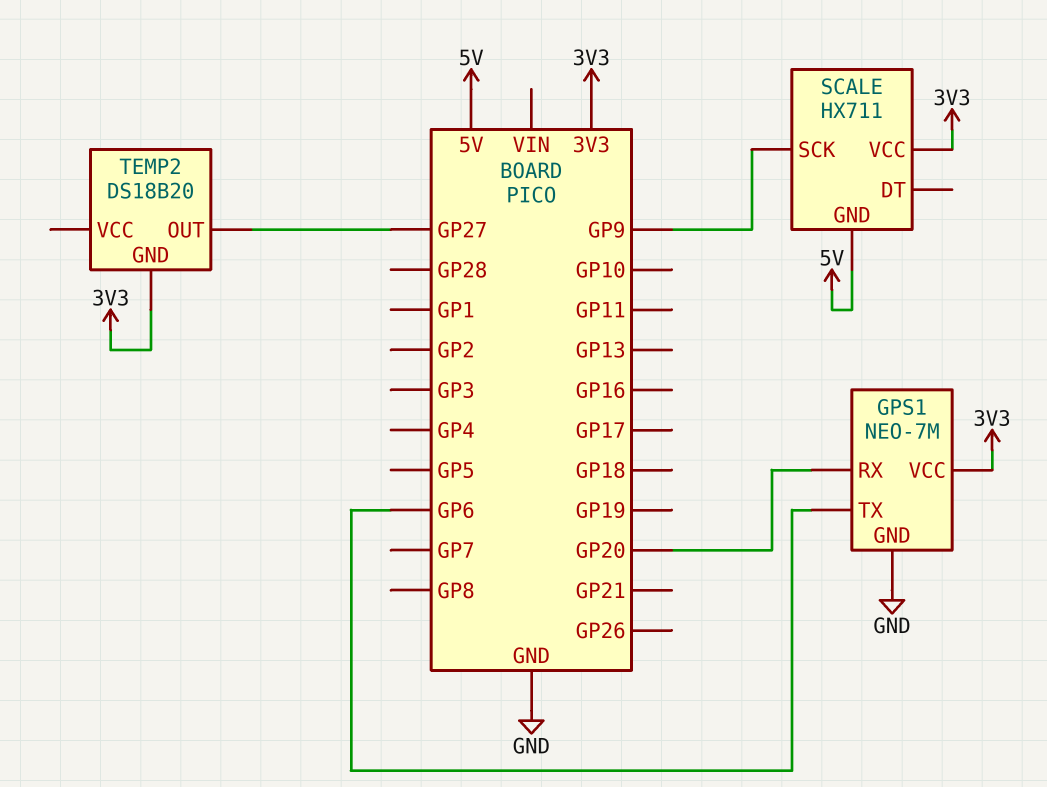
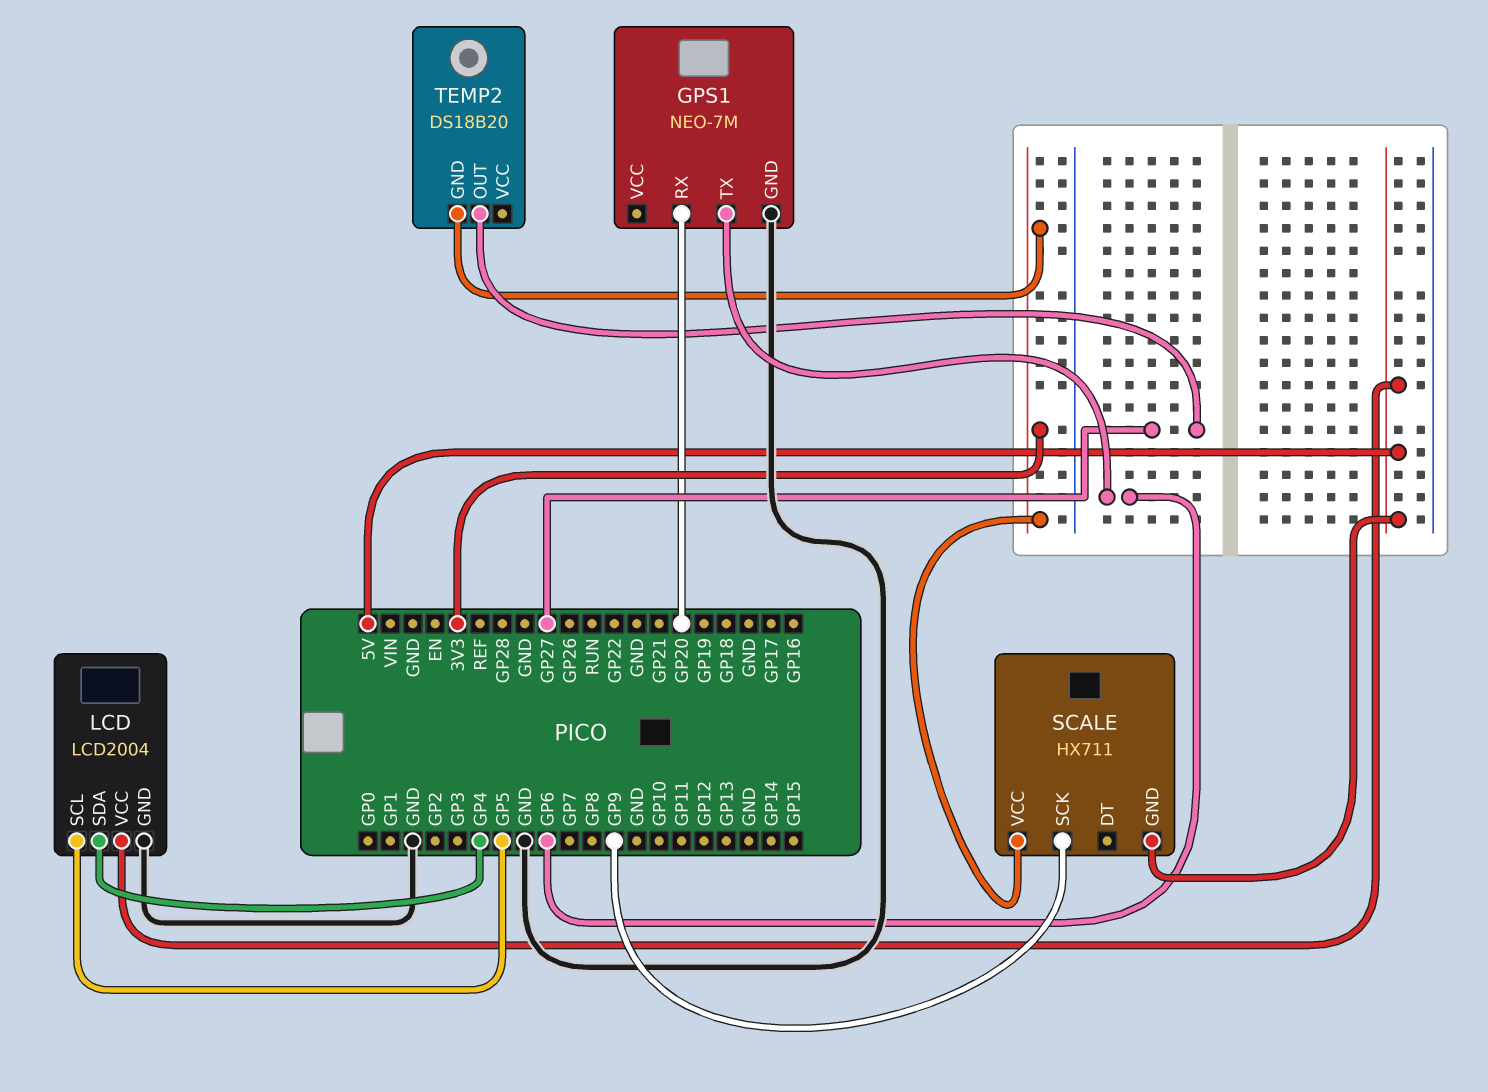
GPS1 pin VCC: 3V3 -> none
LCD: none -> LCD2004
LCD pin GND: none -> GND
LCD pin SCL: none -> GP5
LCD pin SDA: none -> GP4
LCD pin VCC: none -> 5V

